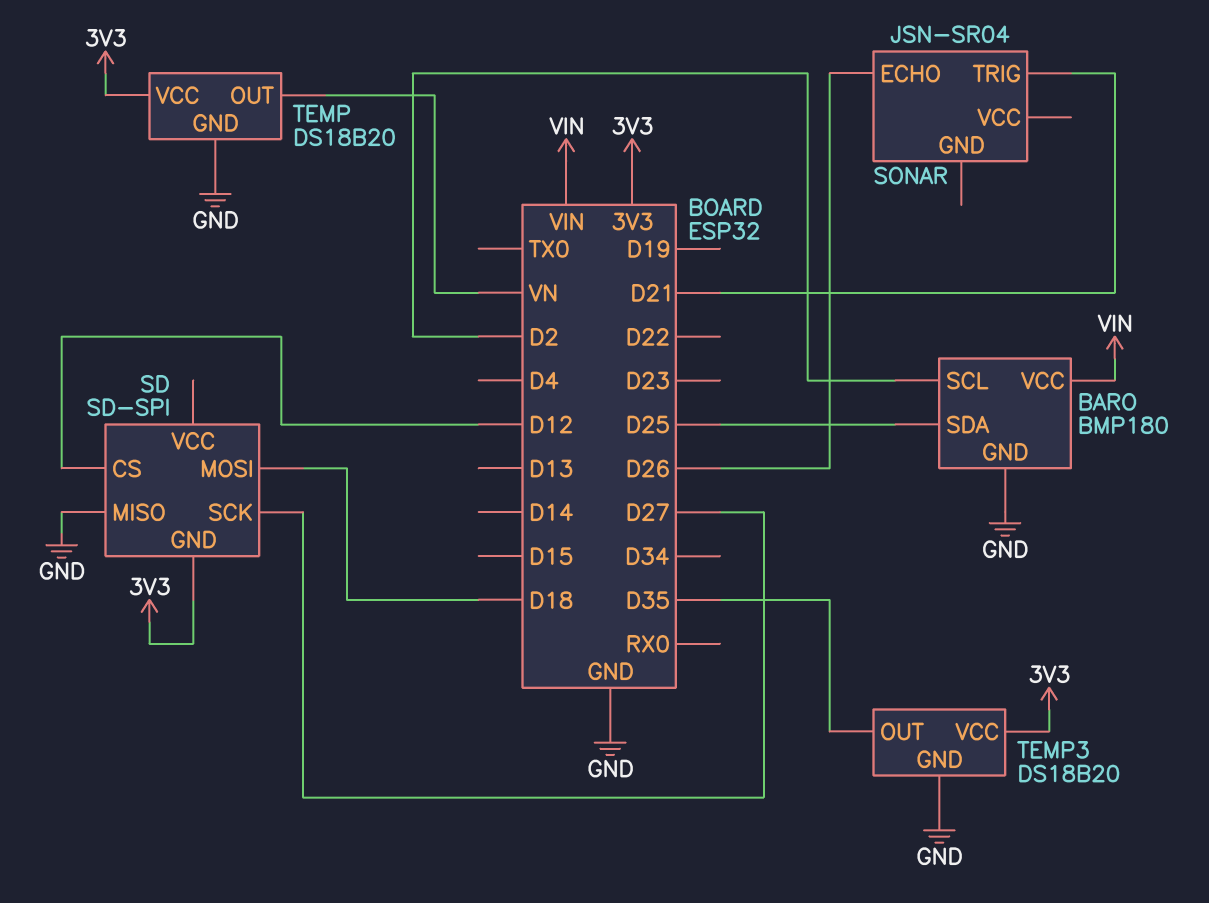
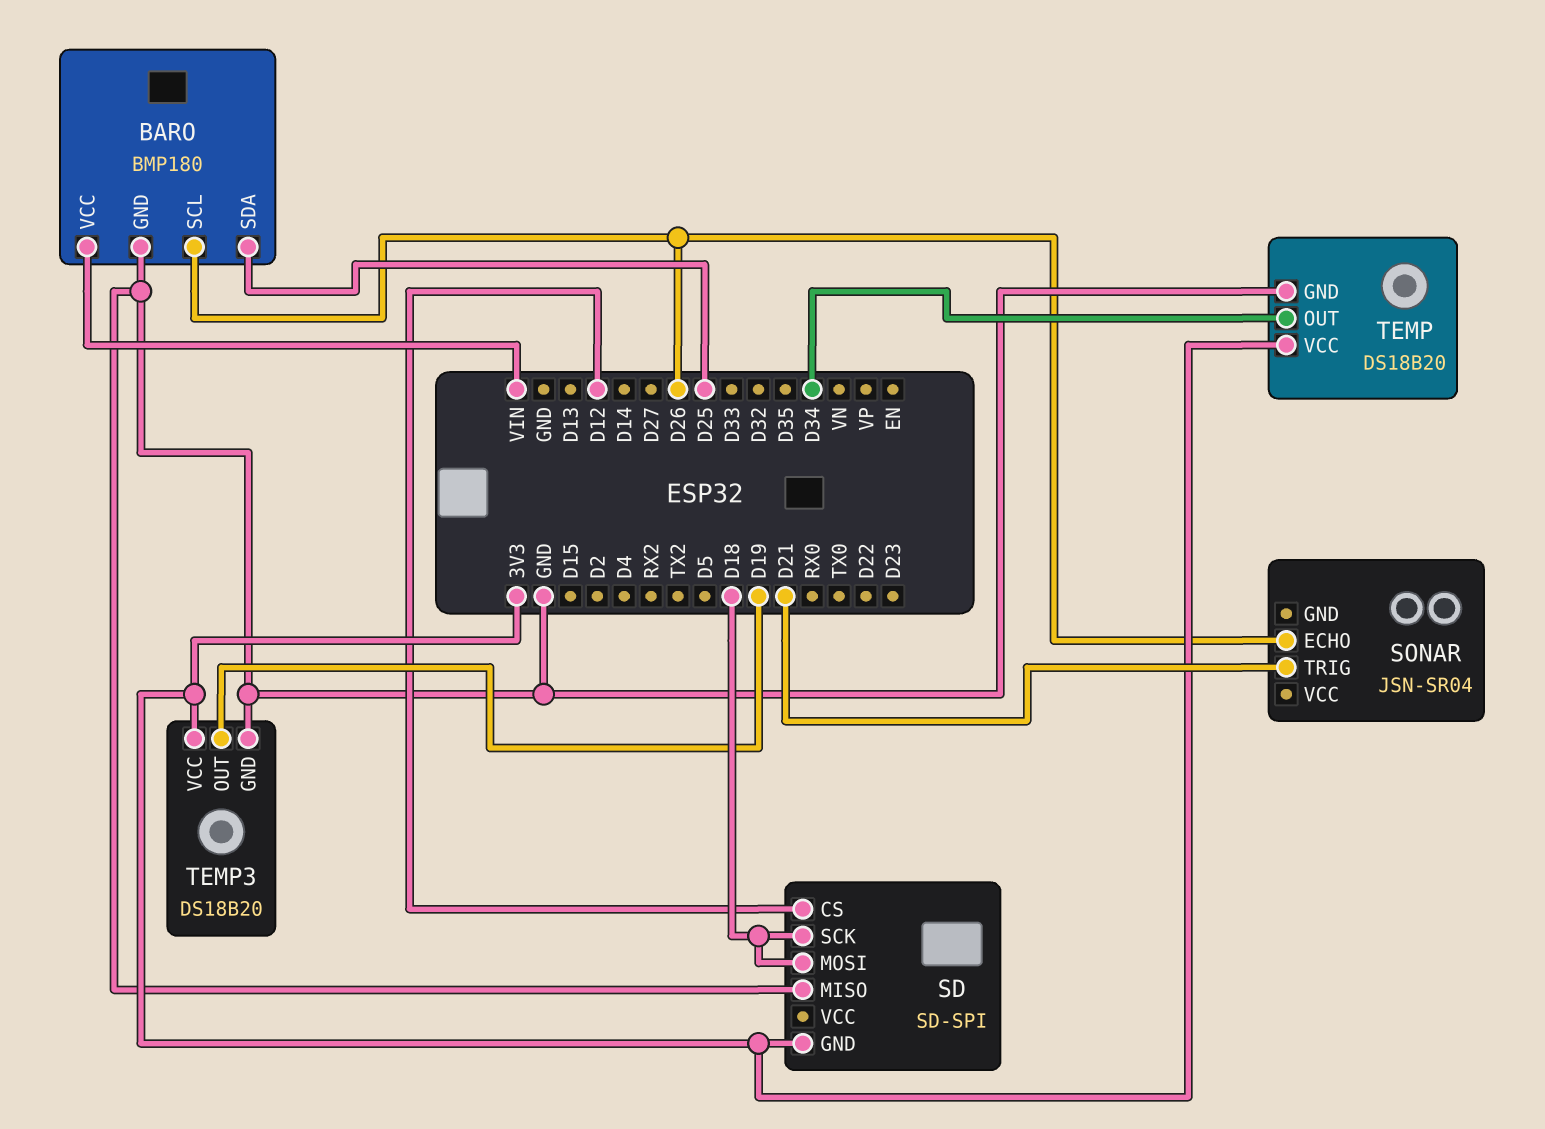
BARO pin SCL: D2 -> D26
SD pin SCK: D27 -> D18
TEMP pin OUT: VN -> D34
TEMP3 pin OUT: D35 -> D19

